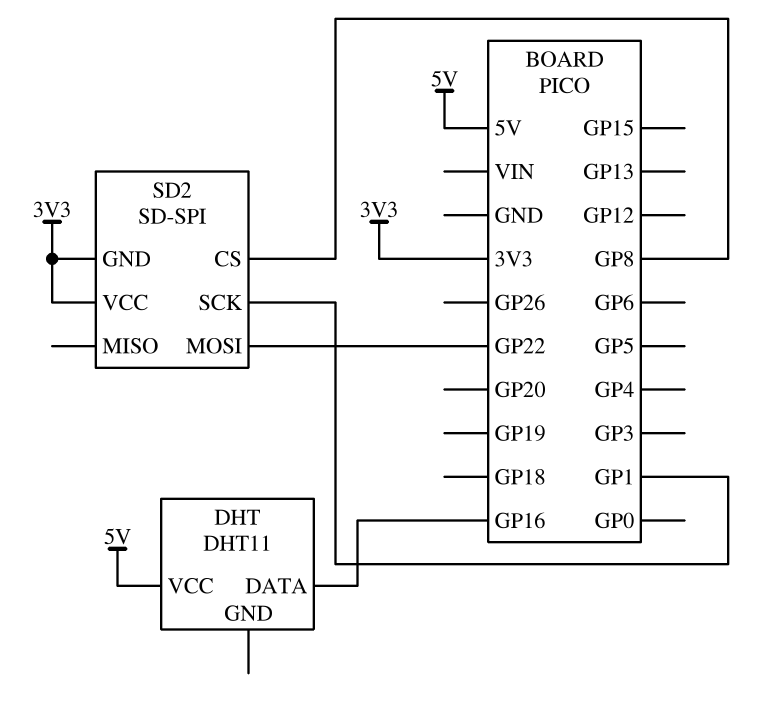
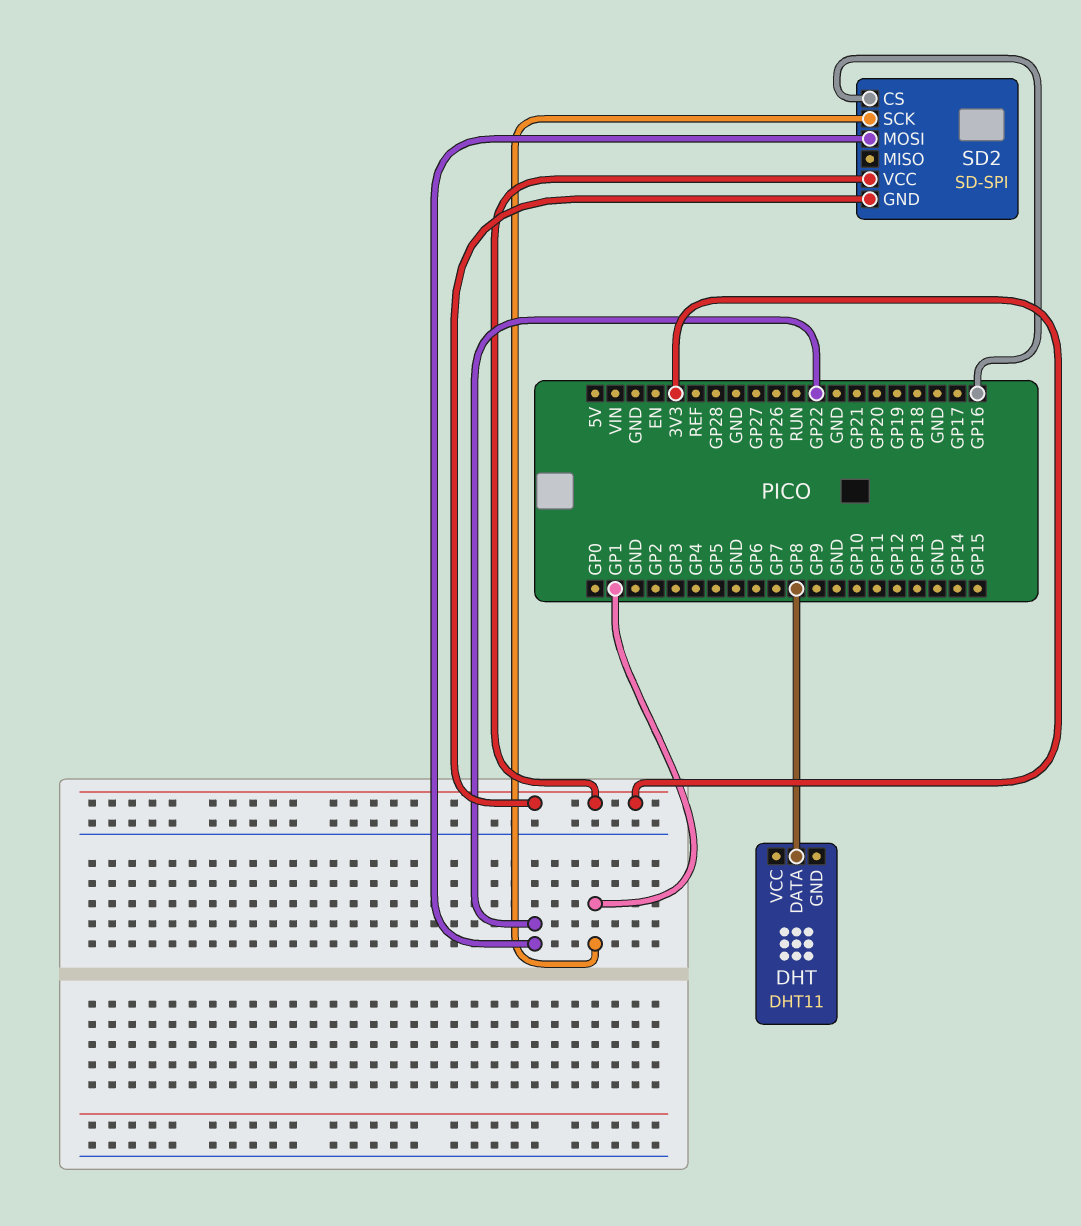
DHT pin DATA: GP16 -> GP8
DHT pin VCC: 5V -> none
SD2 pin CS: GP8 -> GP16

